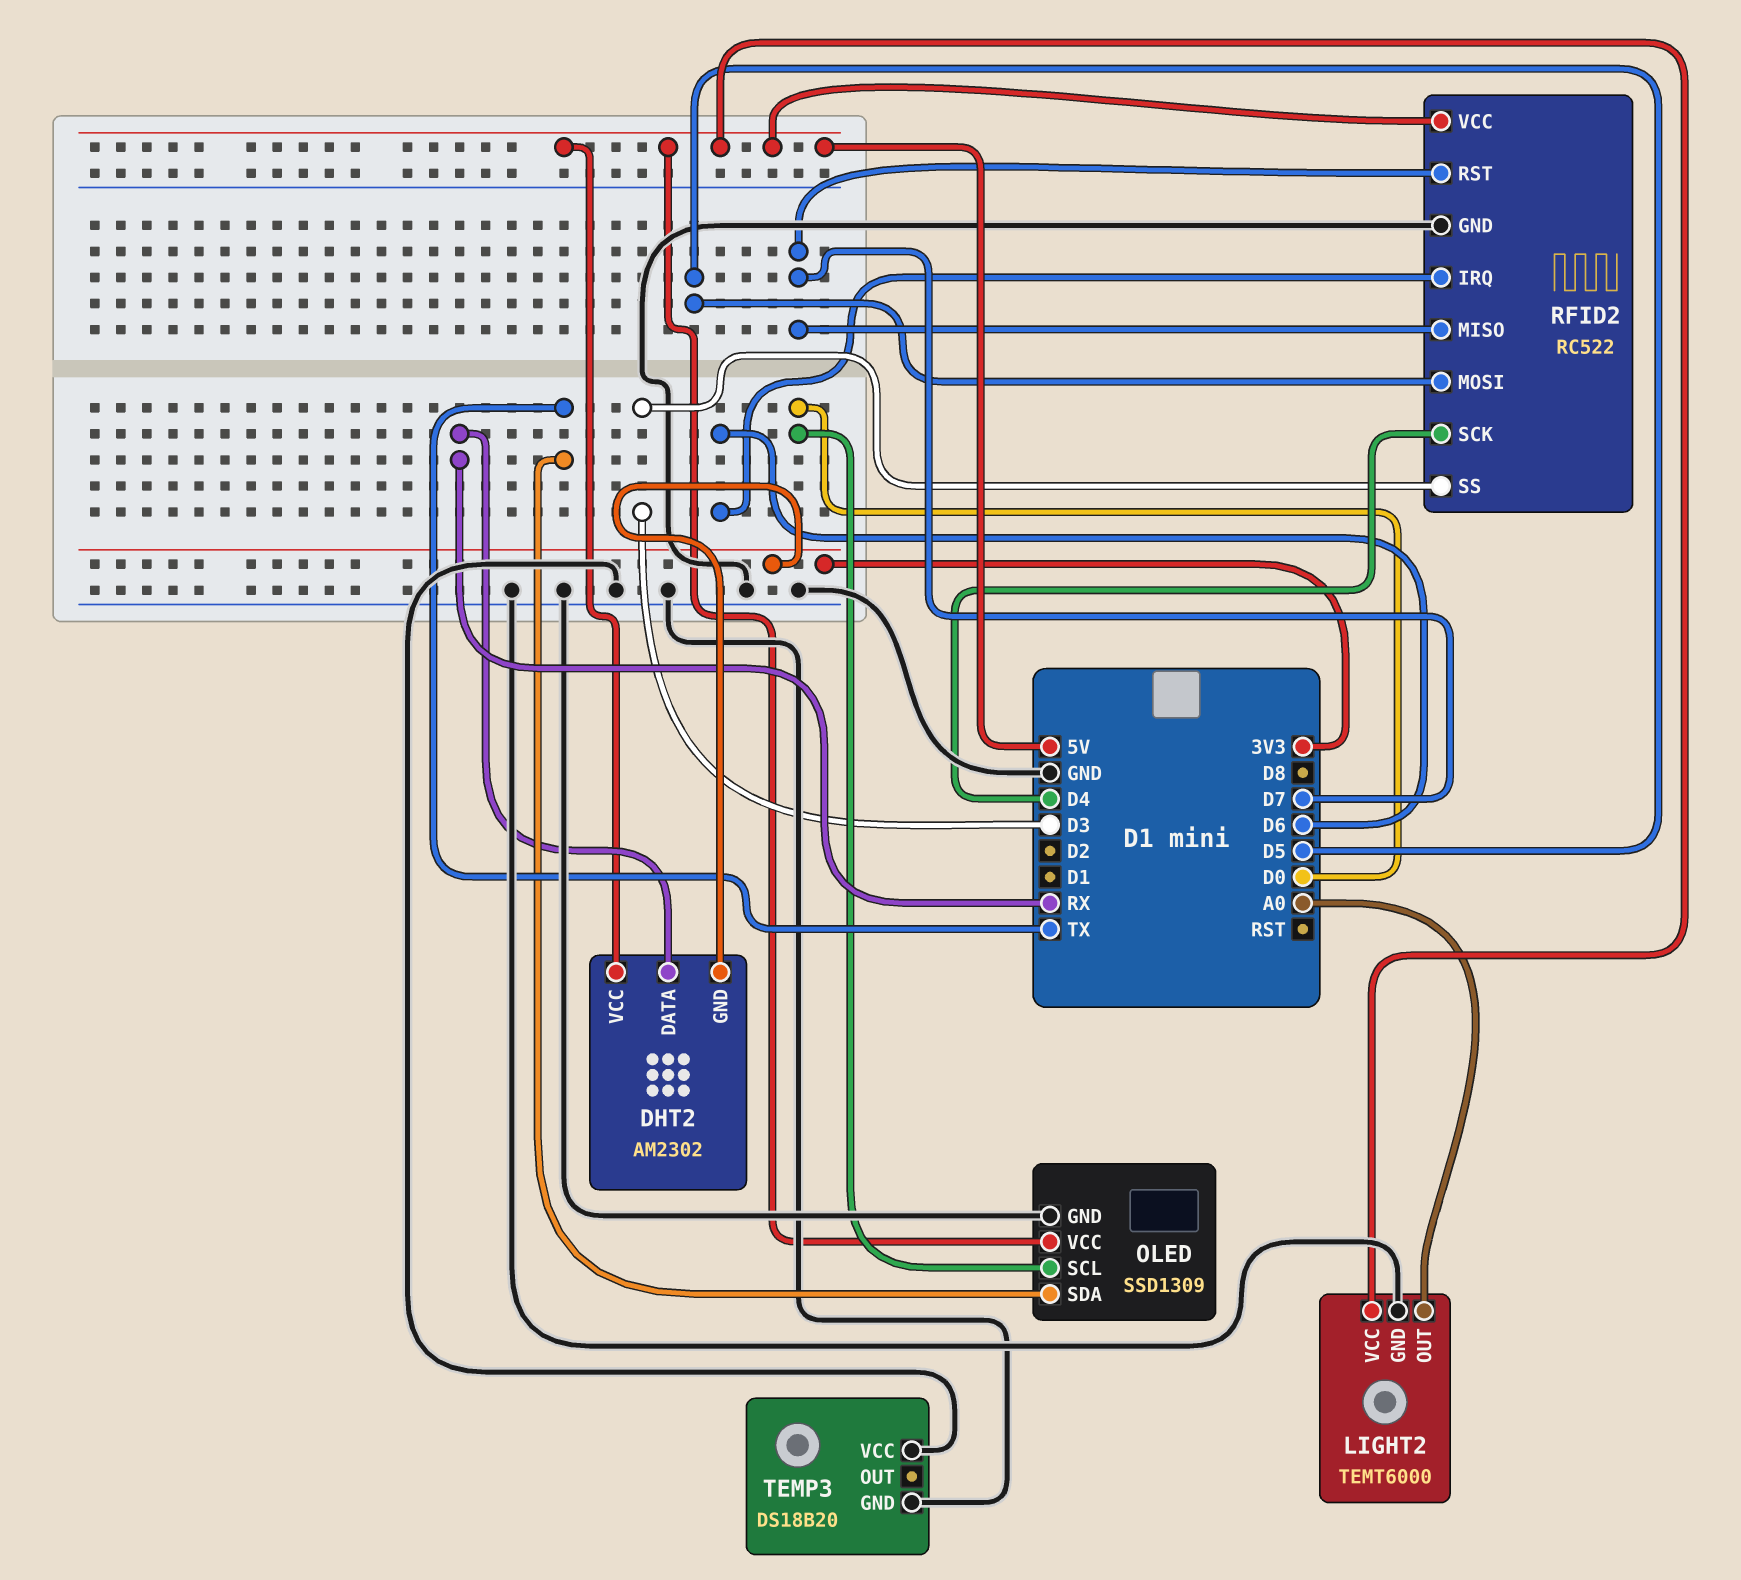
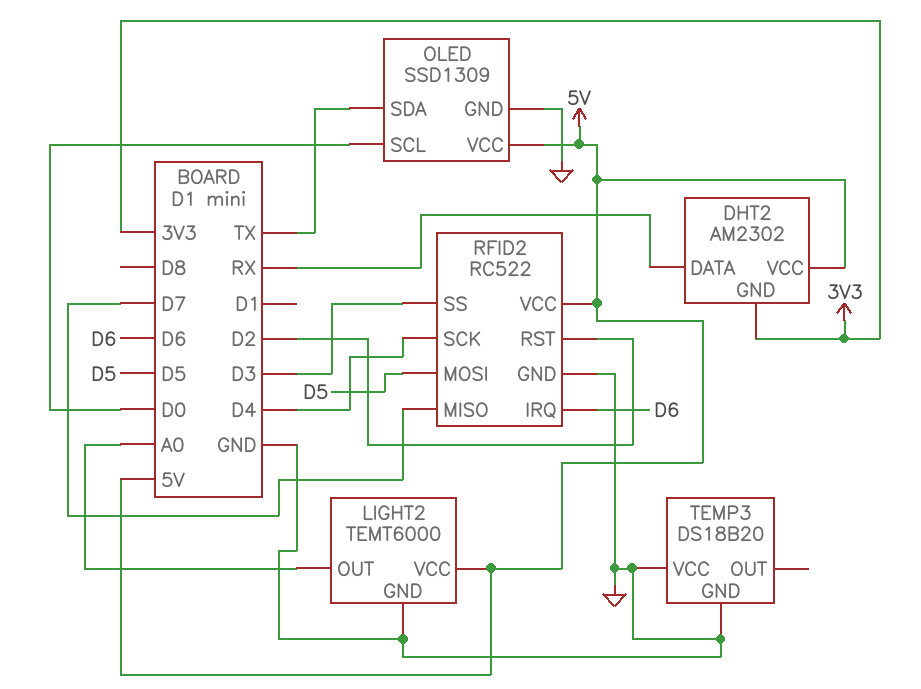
RFID2 pin RST: D7 -> D2

